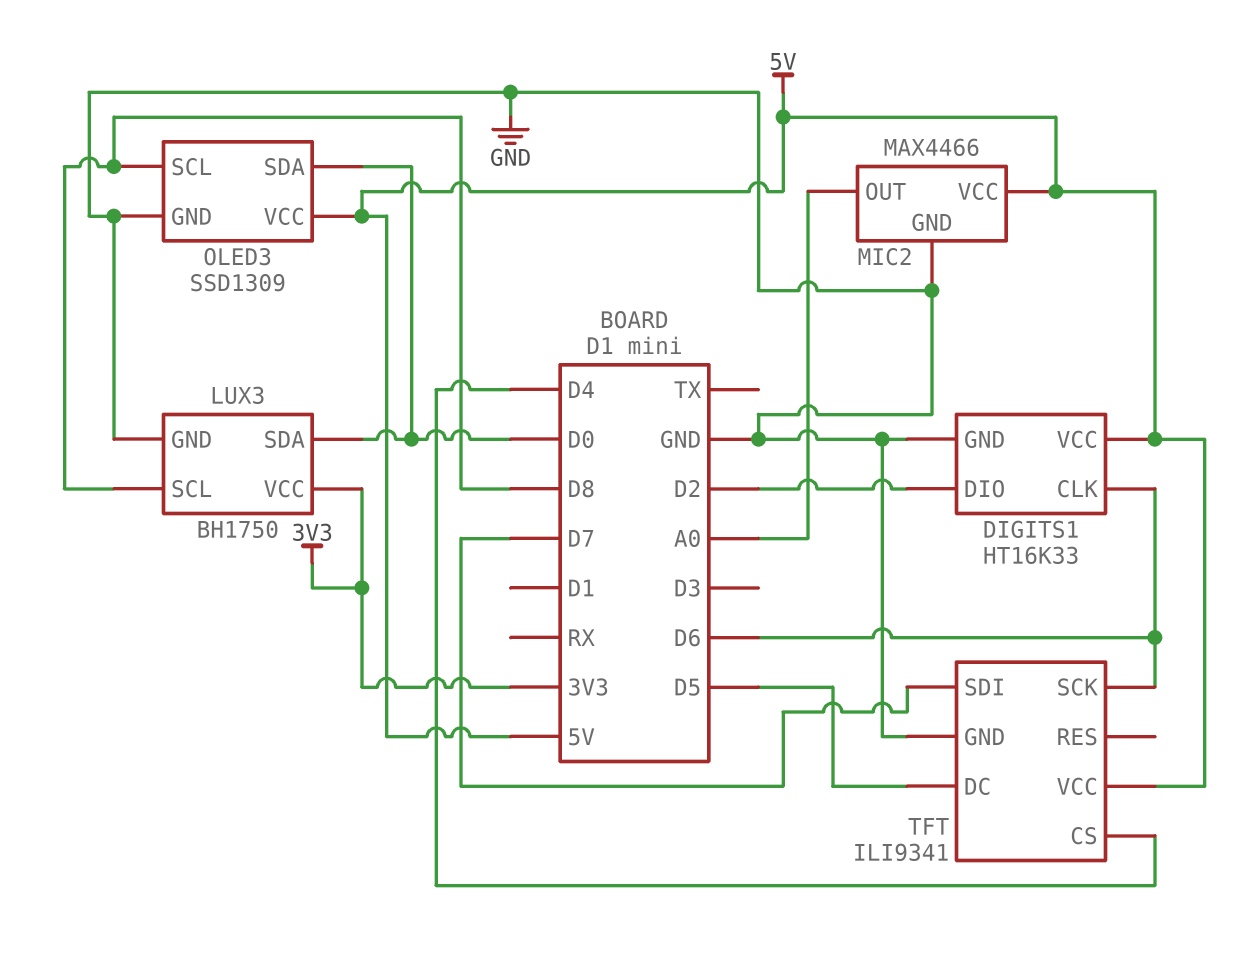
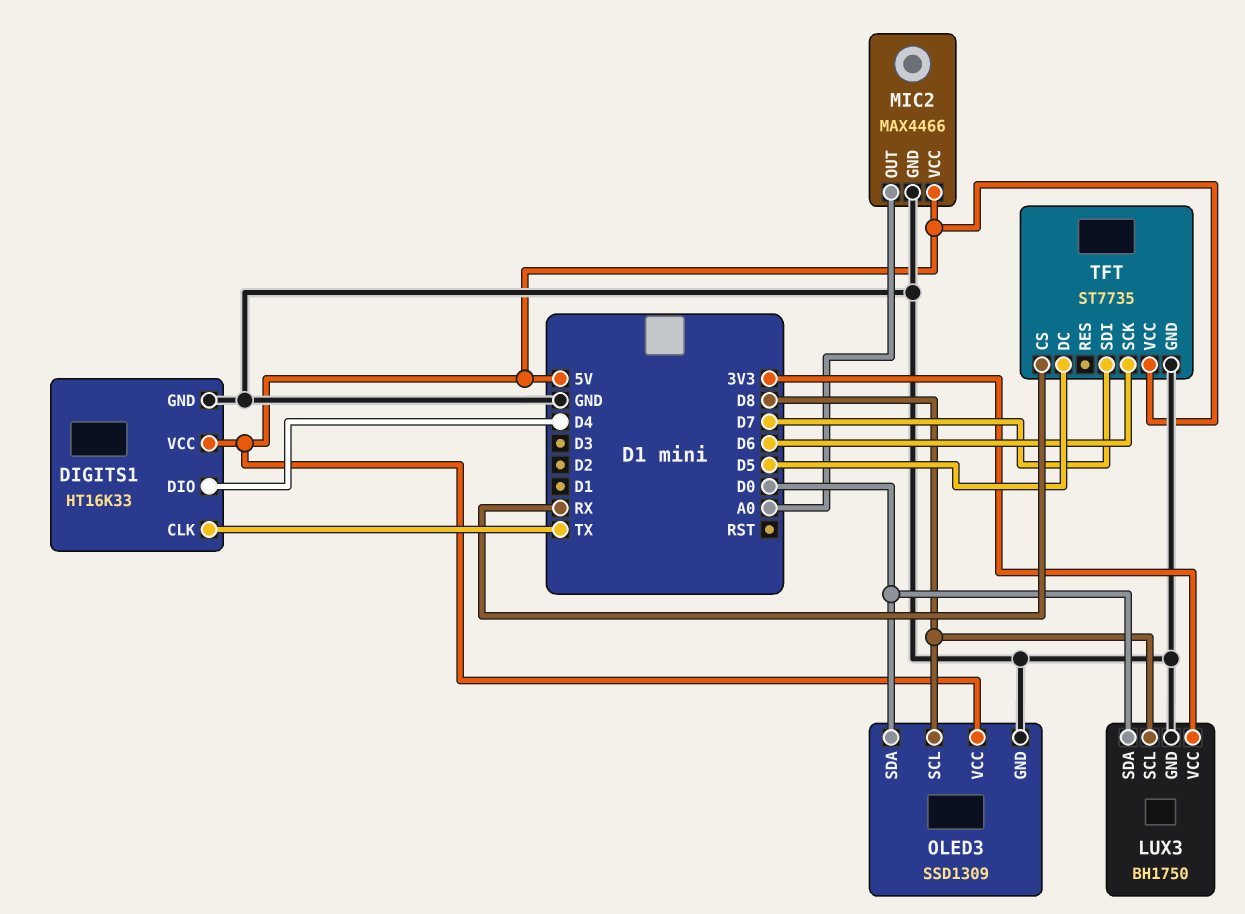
DIGITS1 pin CLK: D6 -> TX
DIGITS1 pin DIO: D2 -> D4
TFT: ILI9341 -> ST7735
TFT pin CS: D4 -> RX

